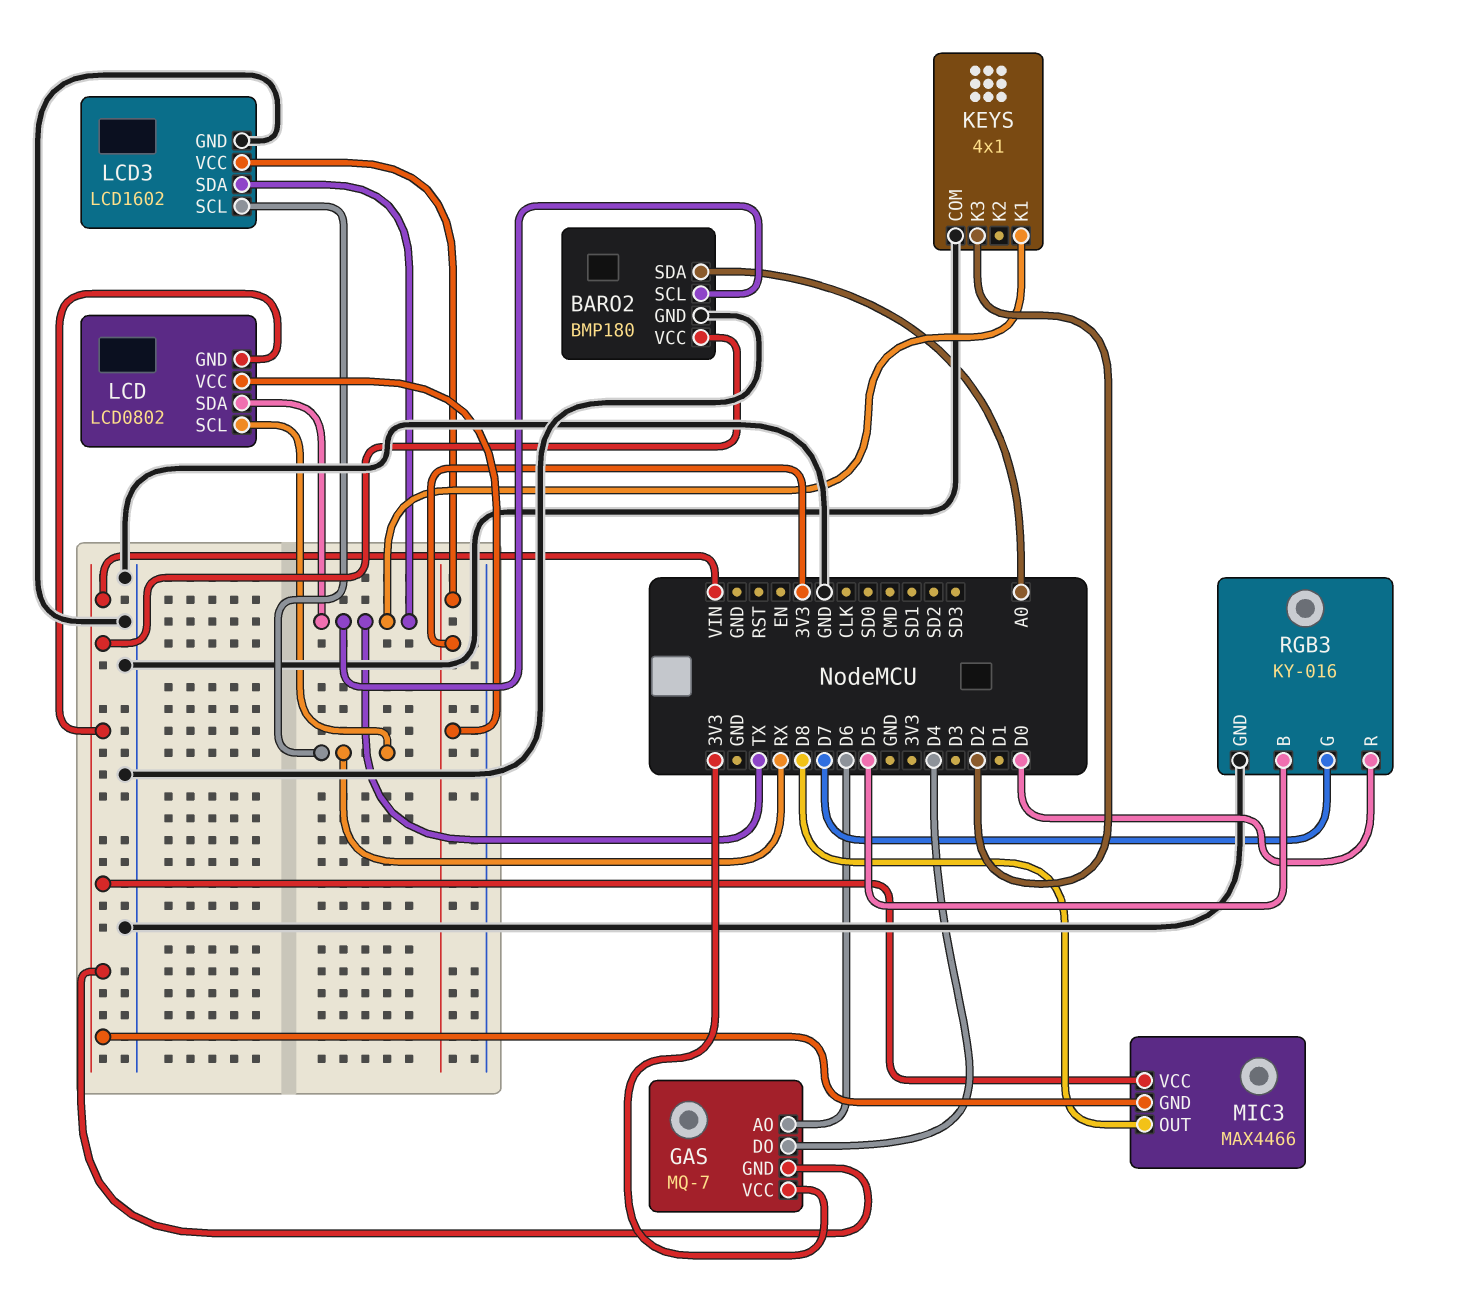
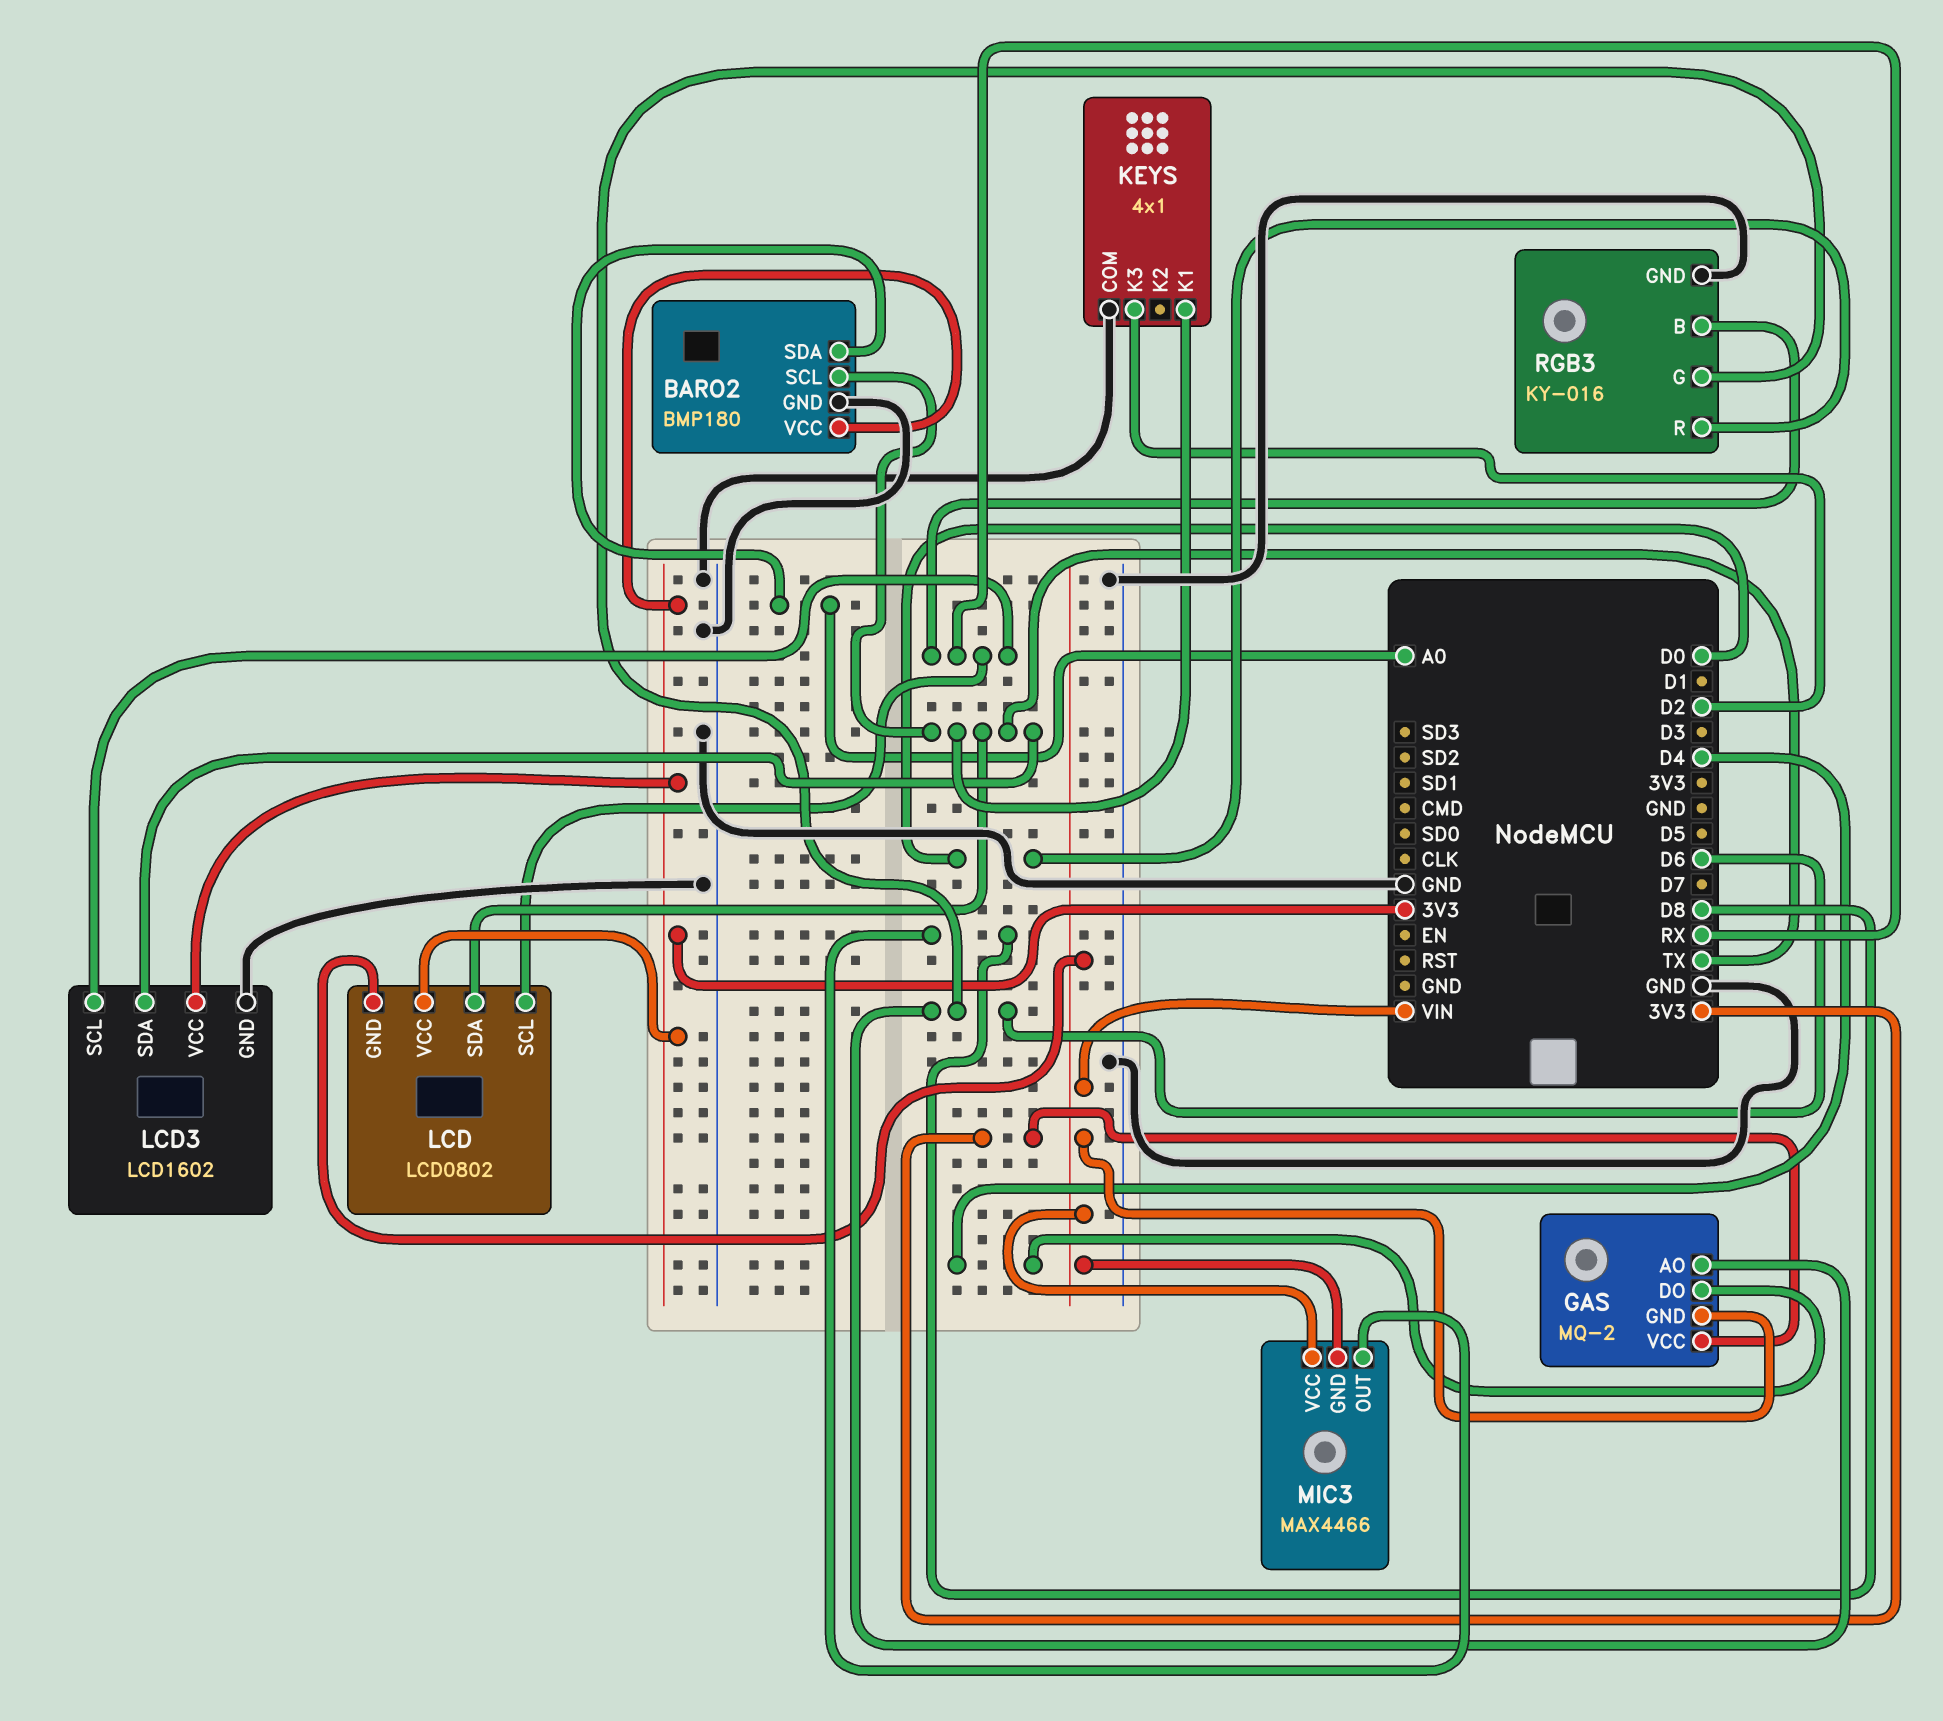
BARO2 pin VCC: VIN -> 3V3
GAS: MQ-7 -> MQ-2
RGB3 pin B: D5 -> RX
RGB3 pin G: D7 -> D6

